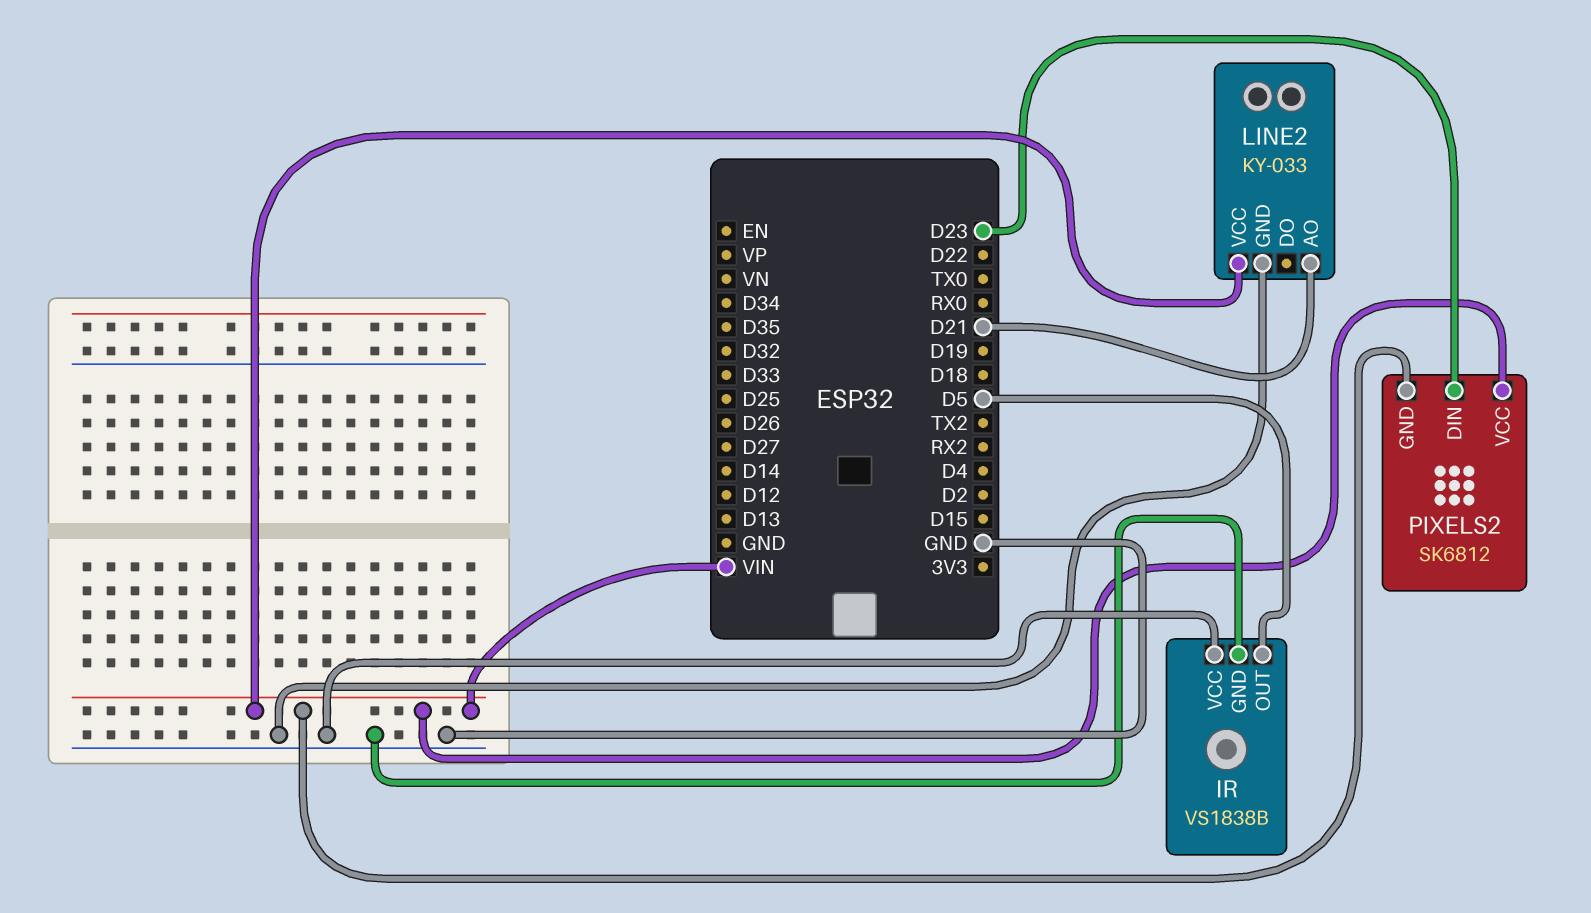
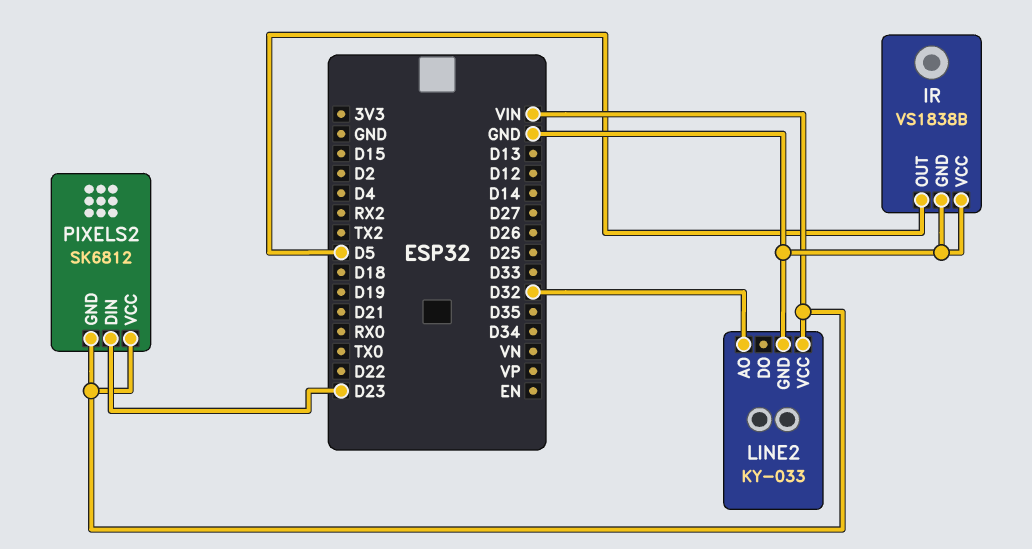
LINE2 pin AO: D21 -> D32

